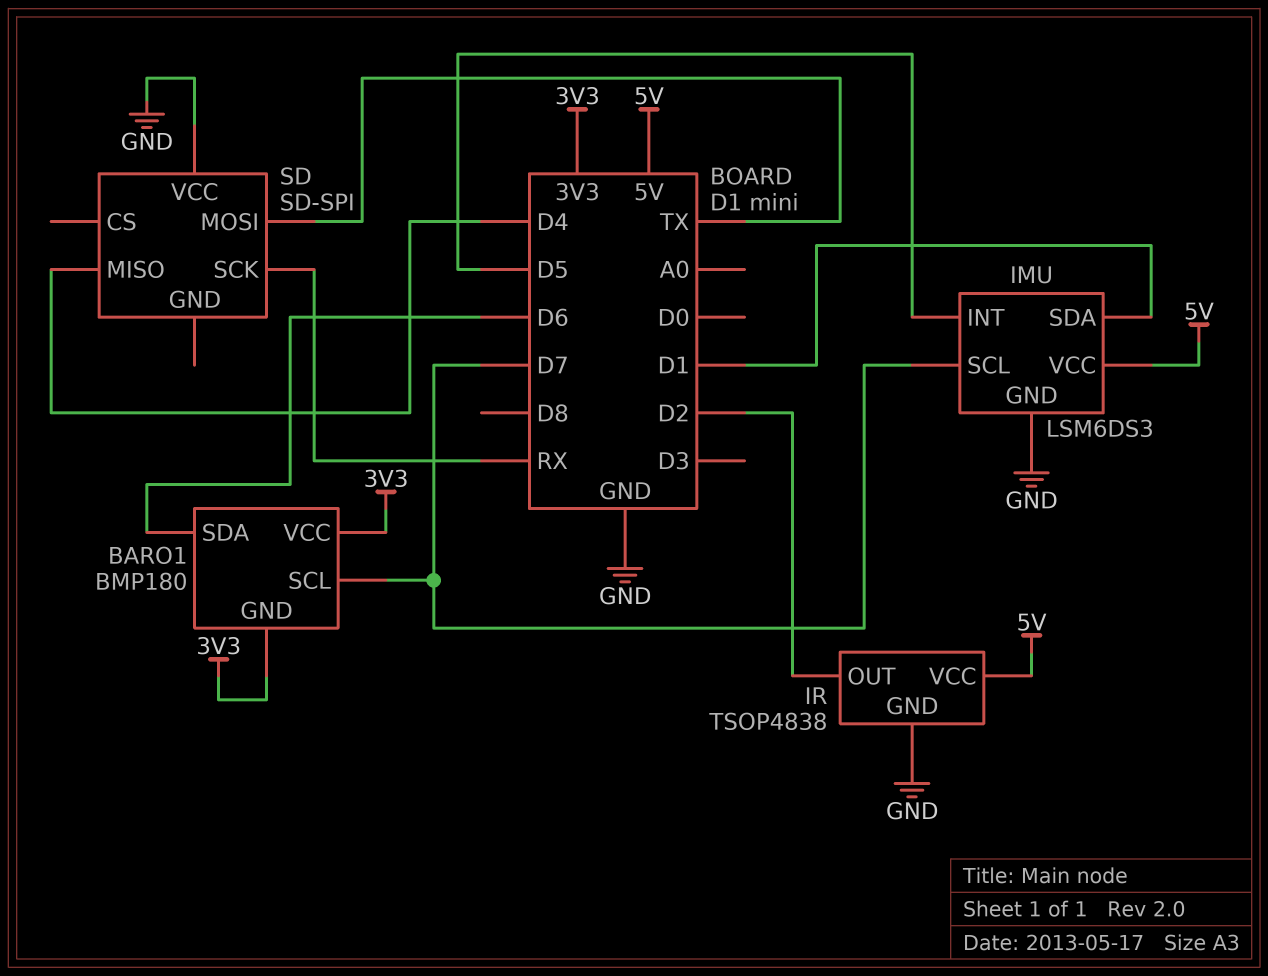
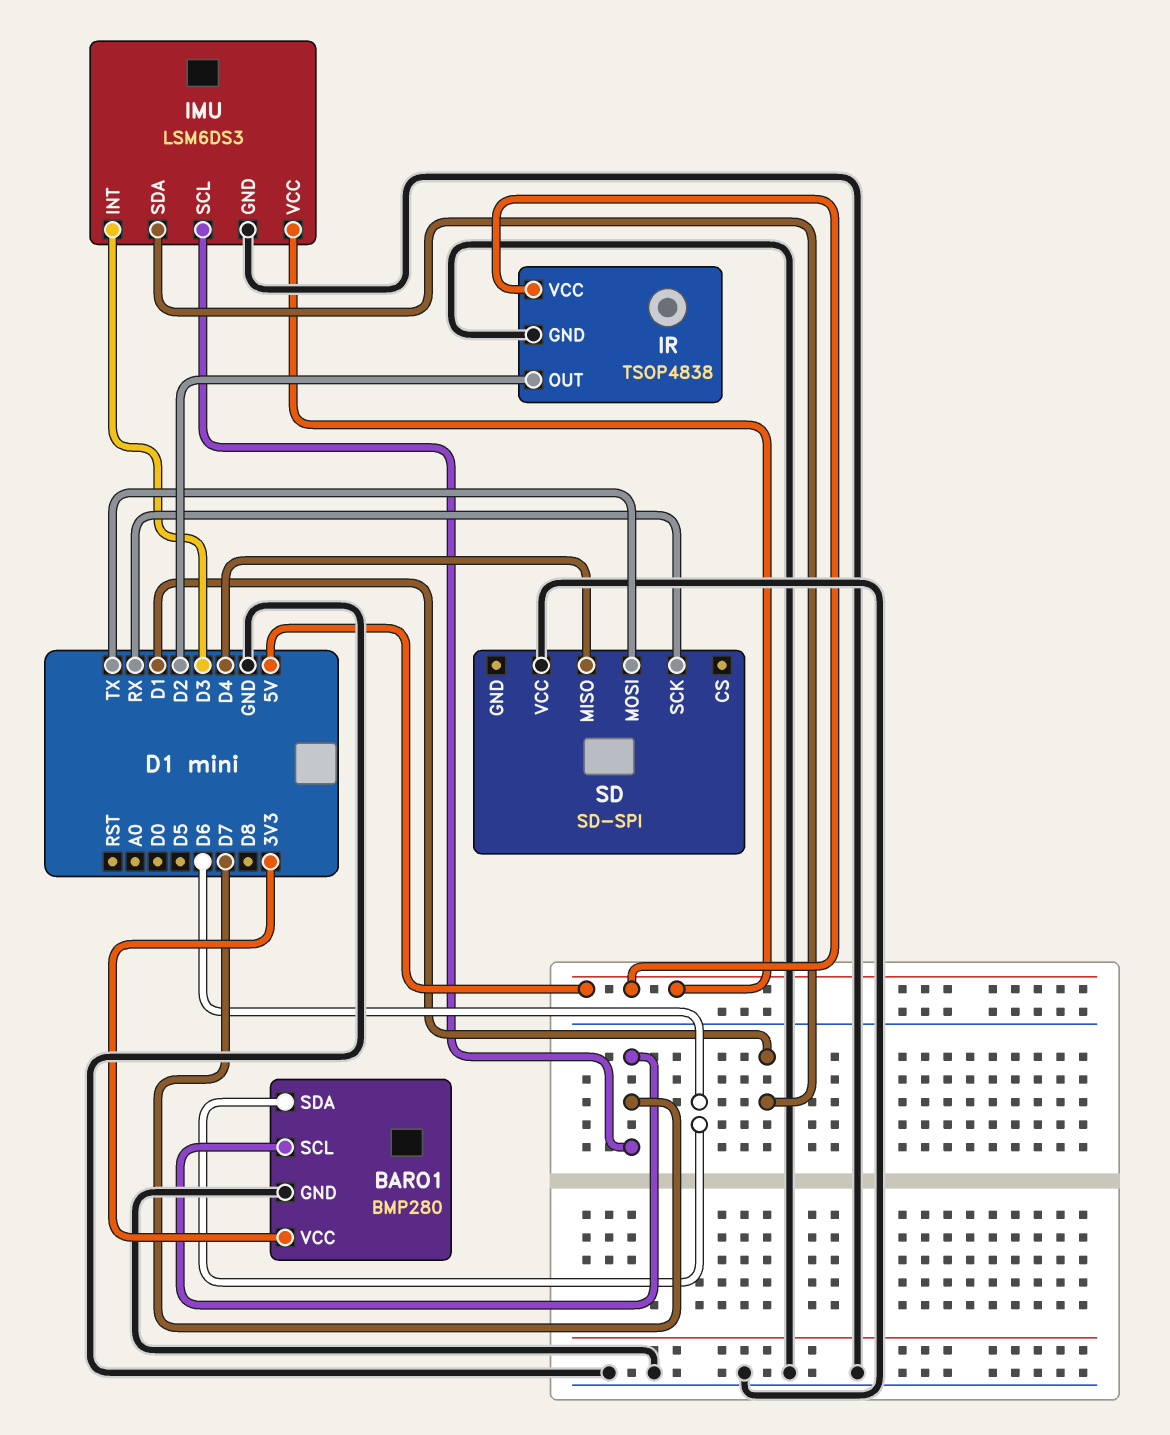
BARO1: BMP180 -> BMP280
BARO1 pin GND: 3V3 -> GND
IMU pin INT: D5 -> D3

